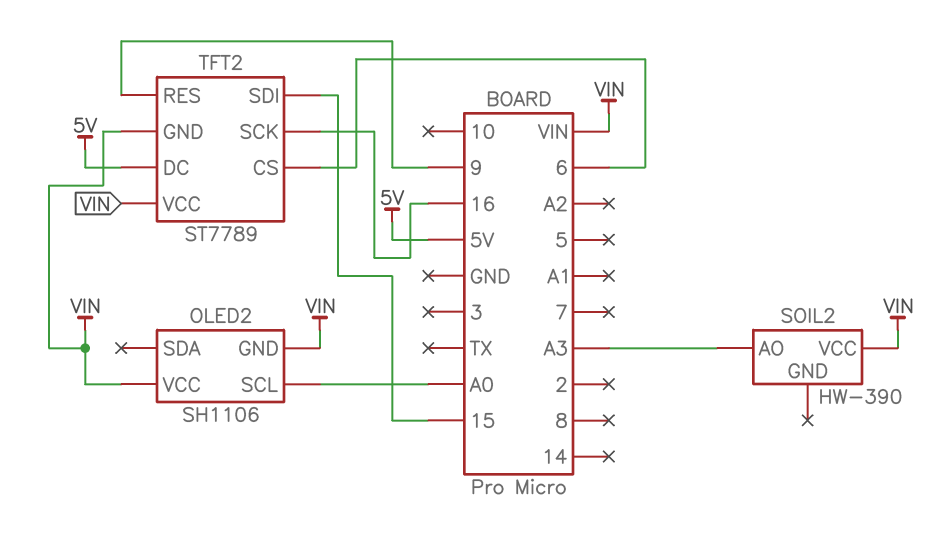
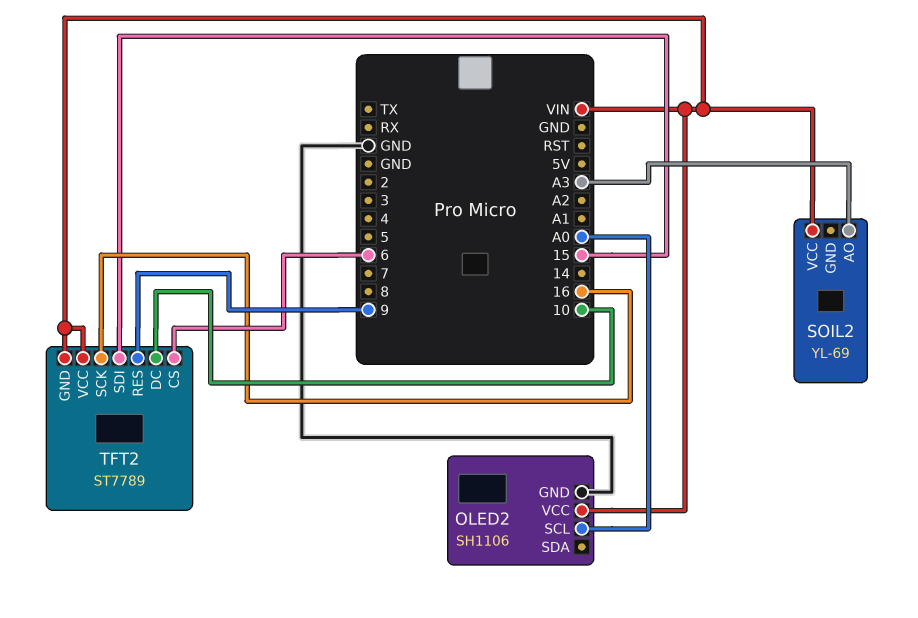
OLED2 pin GND: VIN -> GND
SOIL2: HW-390 -> YL-69
TFT2 pin DC: 5V -> 10

